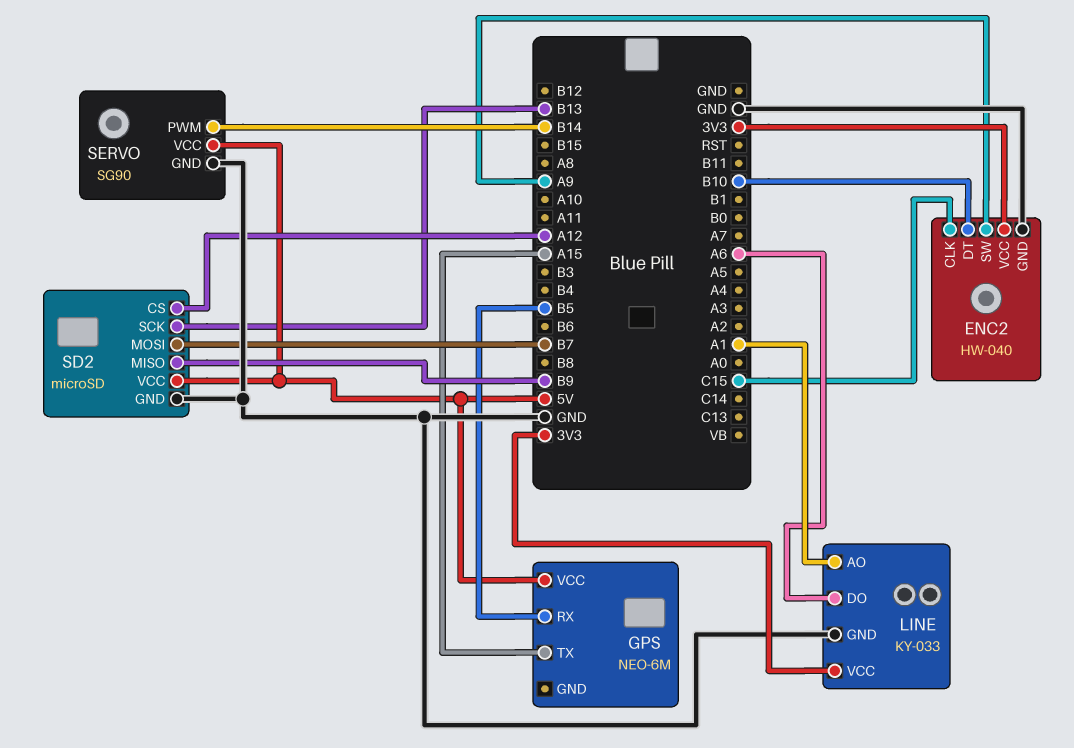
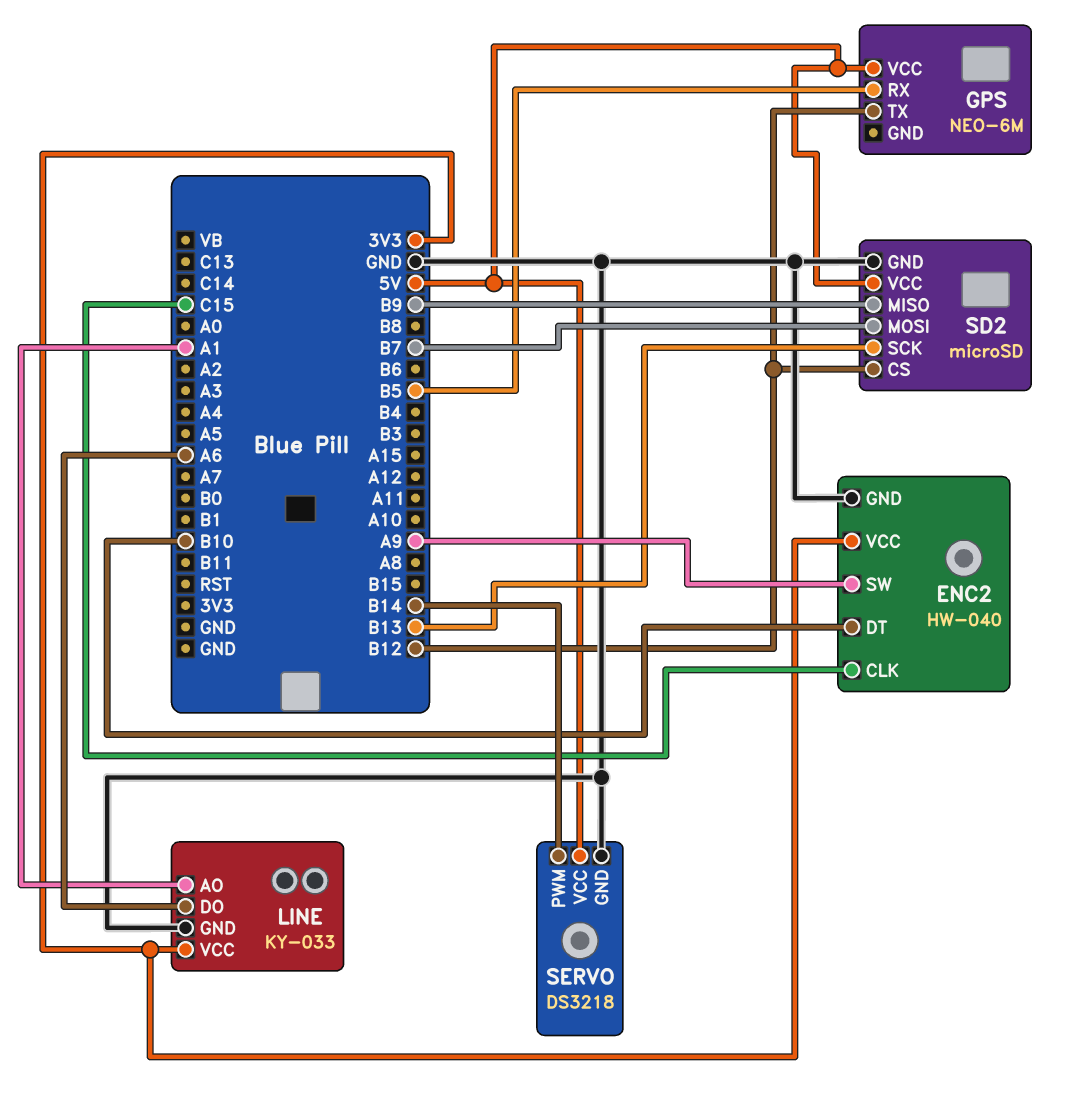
GPS pin TX: A15 -> B12
SD2 pin CS: A12 -> B12
SERVO: SG90 -> DS3218

